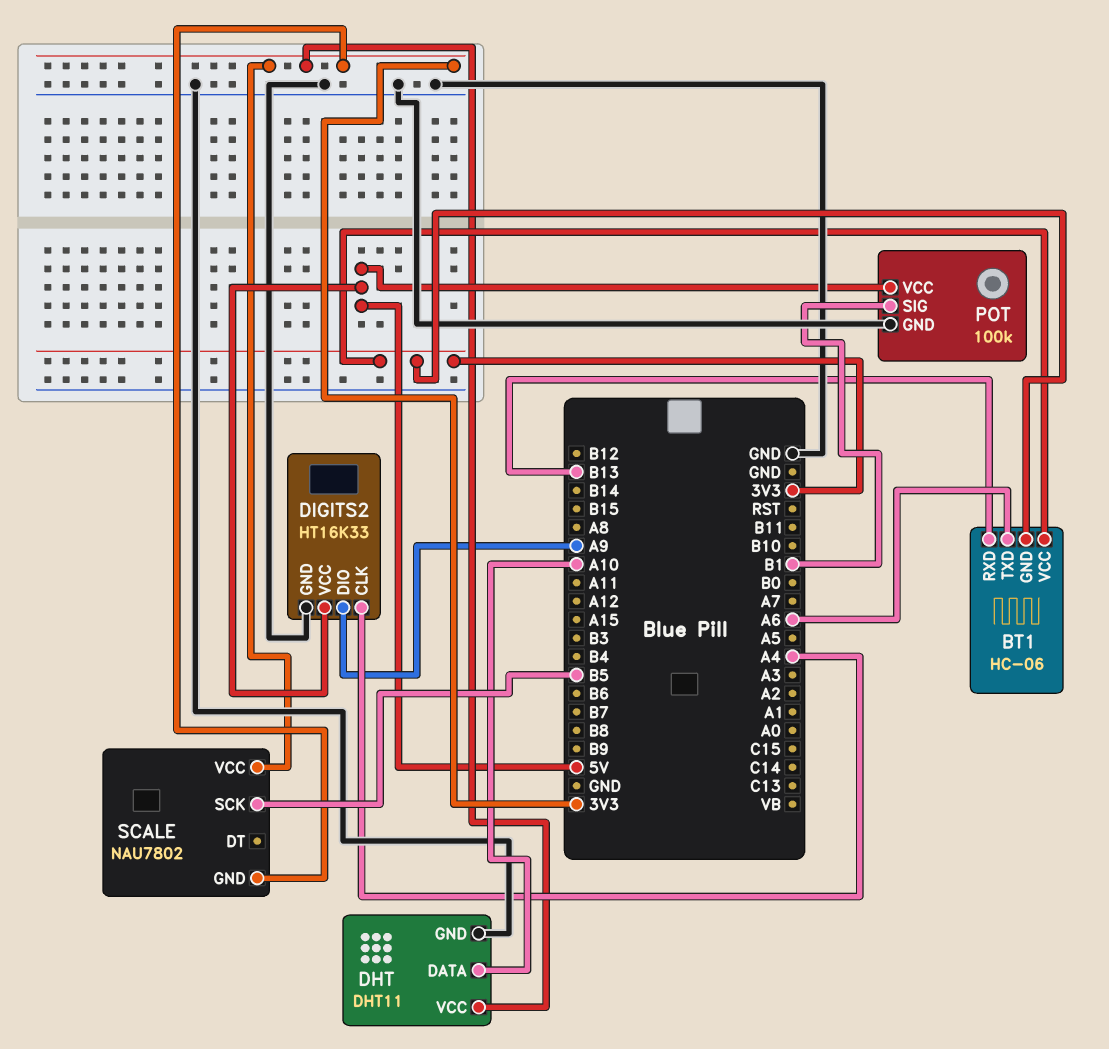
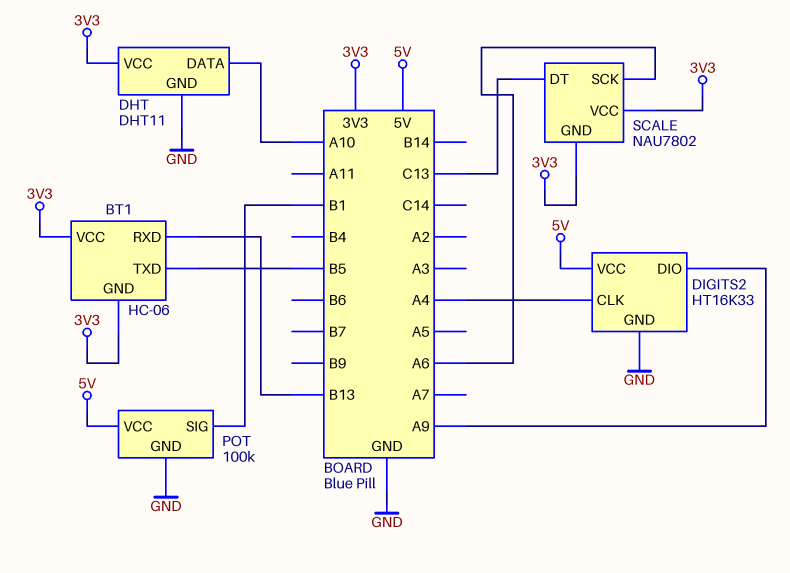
BT1 pin TXD: A6 -> B5
SCALE pin DT: none -> C13
SCALE pin SCK: B5 -> A6

